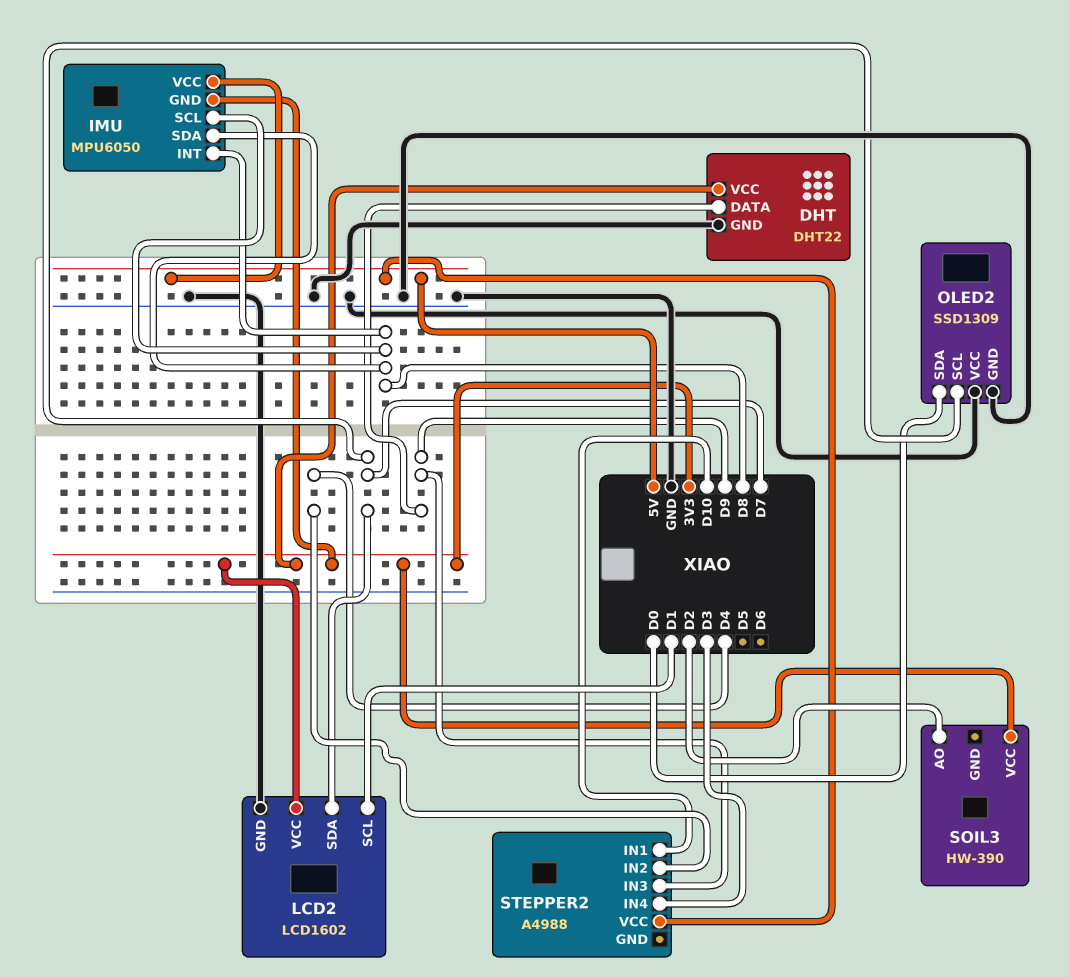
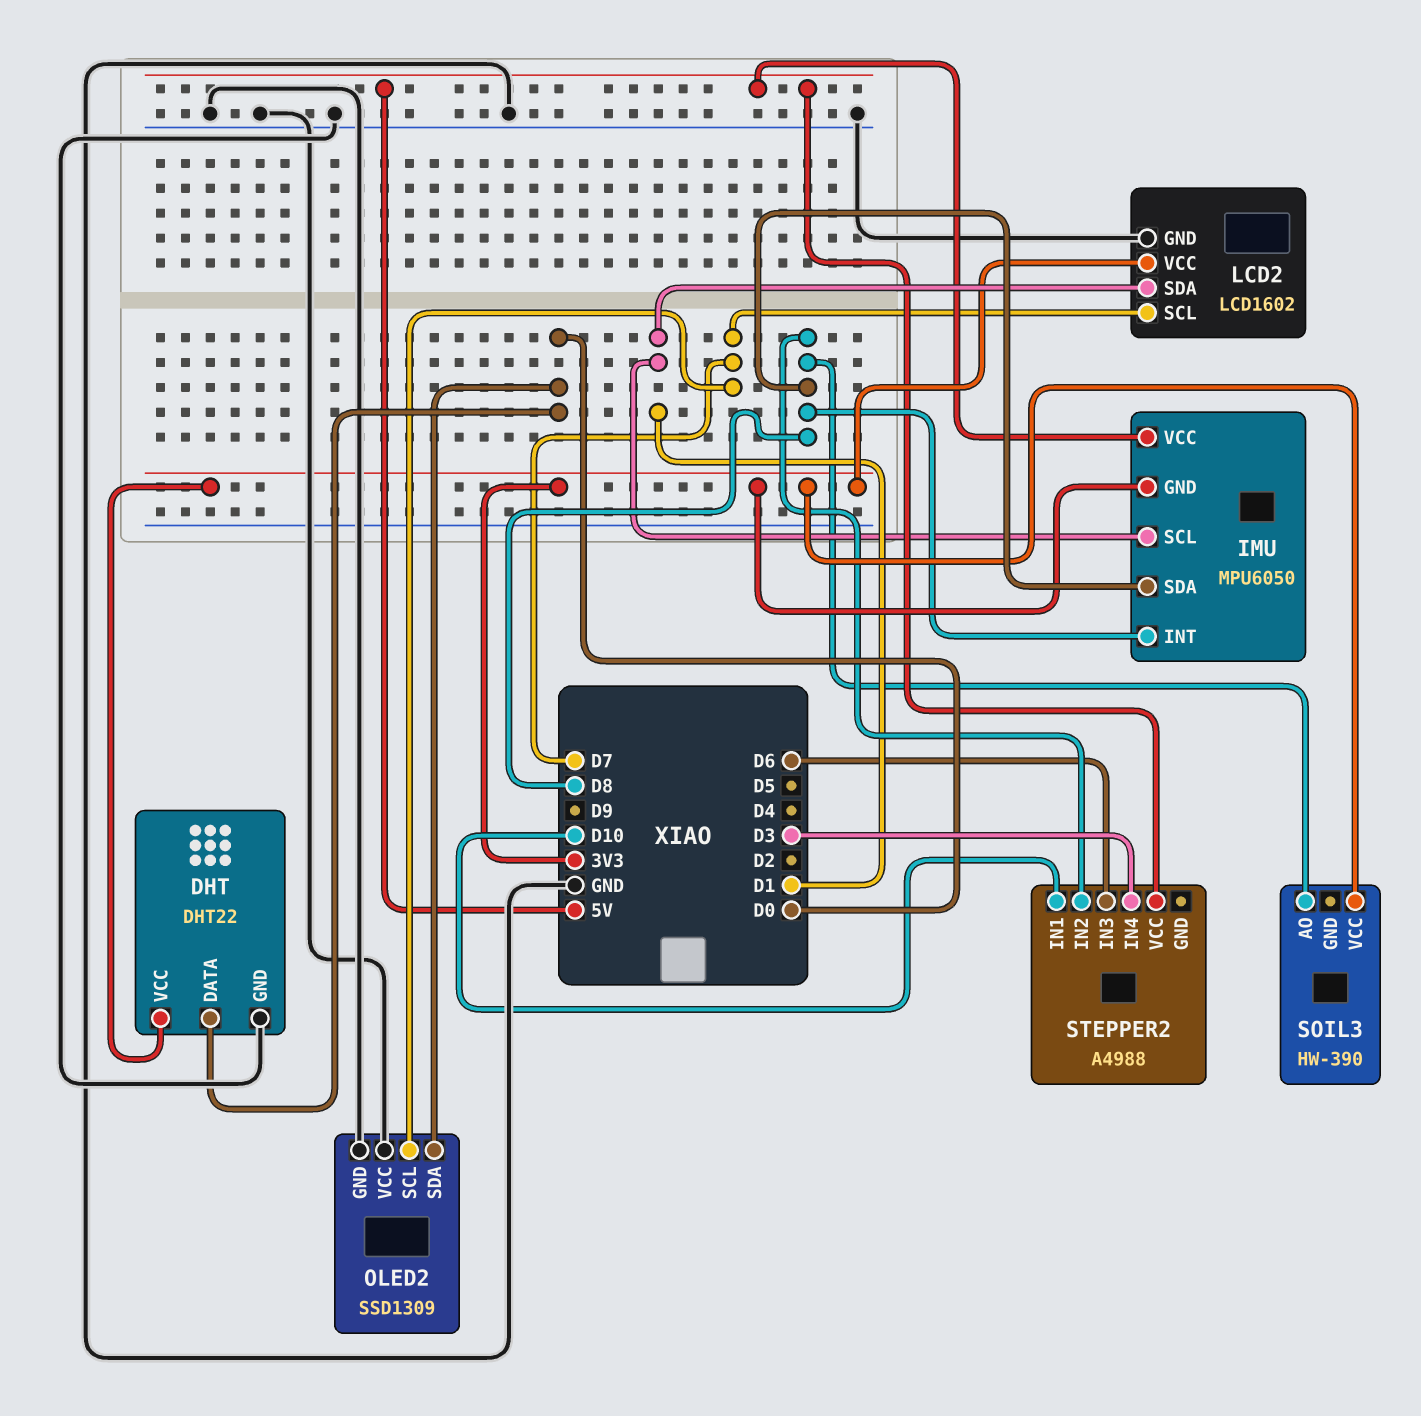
DHT pin DATA: D9 -> D0
IMU pin SCL: D8 -> D1
LCD2 pin SCL: D1 -> D7
LCD2 pin SDA: D7 -> D1
SOIL3 pin AO: D2 -> D8
STEPPER2 pin IN2: D4 -> D8
STEPPER2 pin IN3: D9 -> D6

